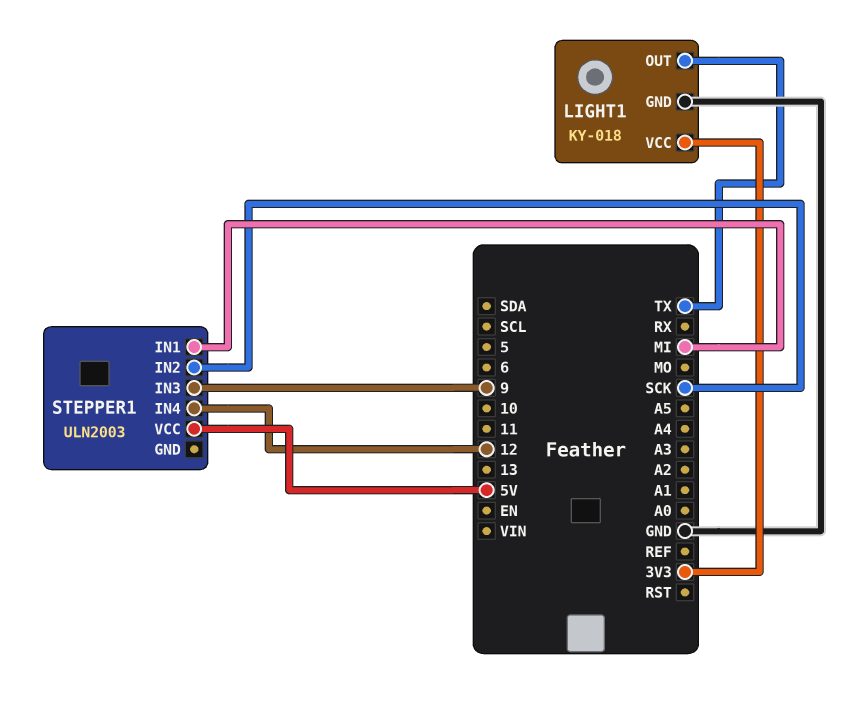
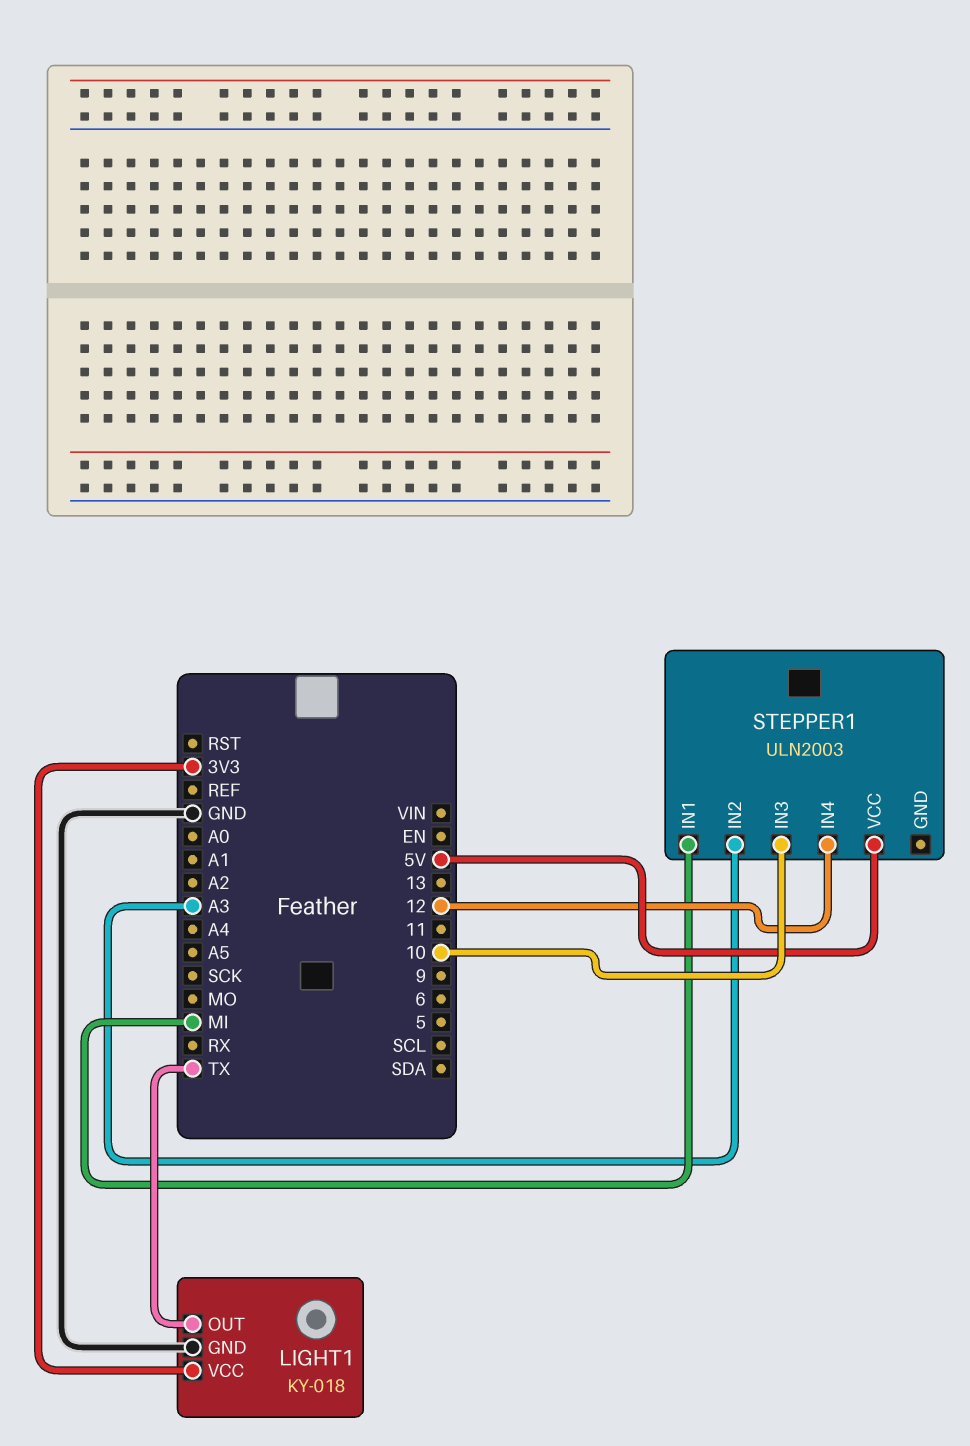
STEPPER1 pin IN2: SCK -> A3
STEPPER1 pin IN3: 9 -> 10

